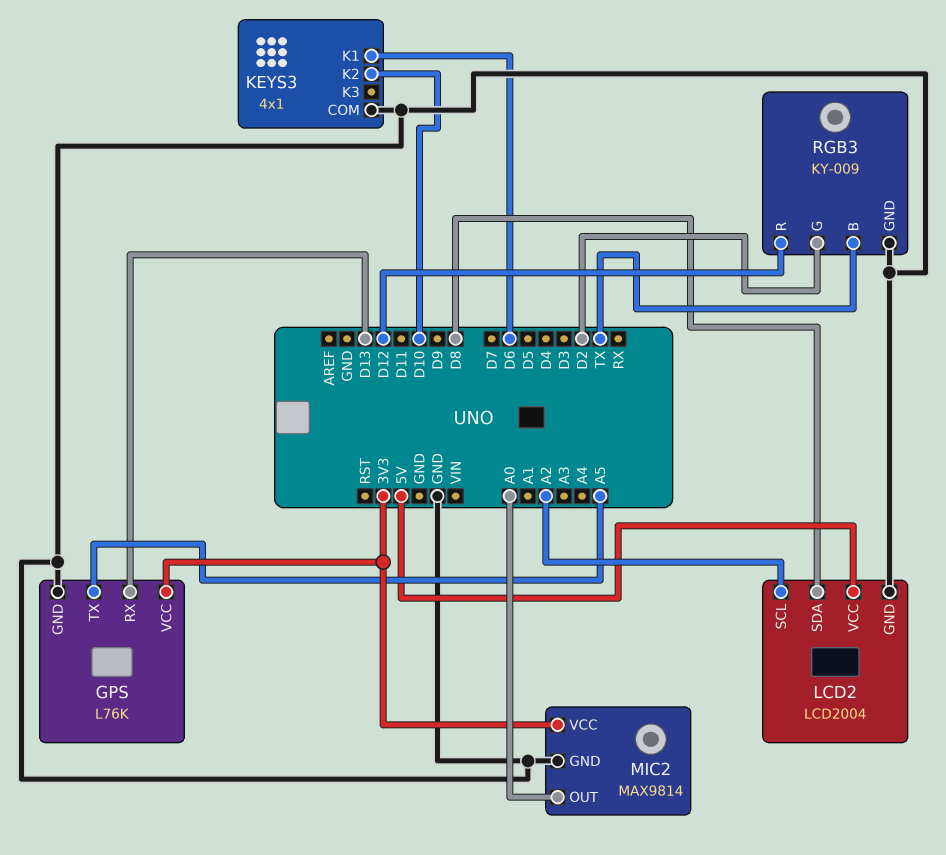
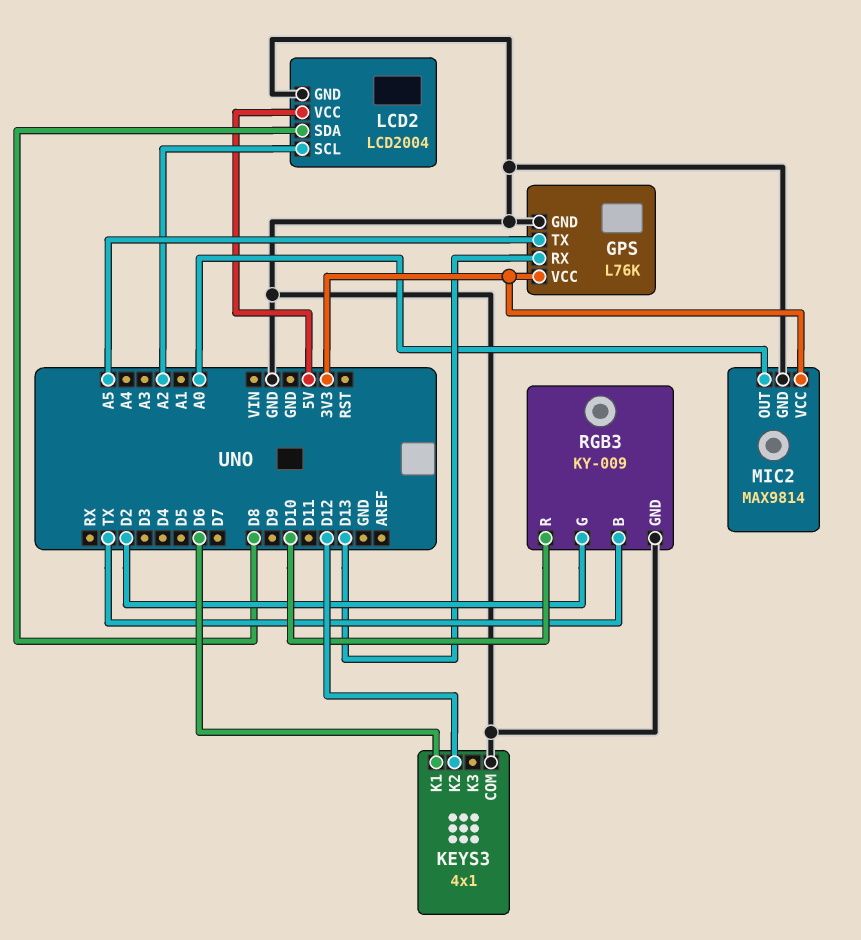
KEYS3 pin K2: D10 -> D12
RGB3 pin R: D12 -> D10

